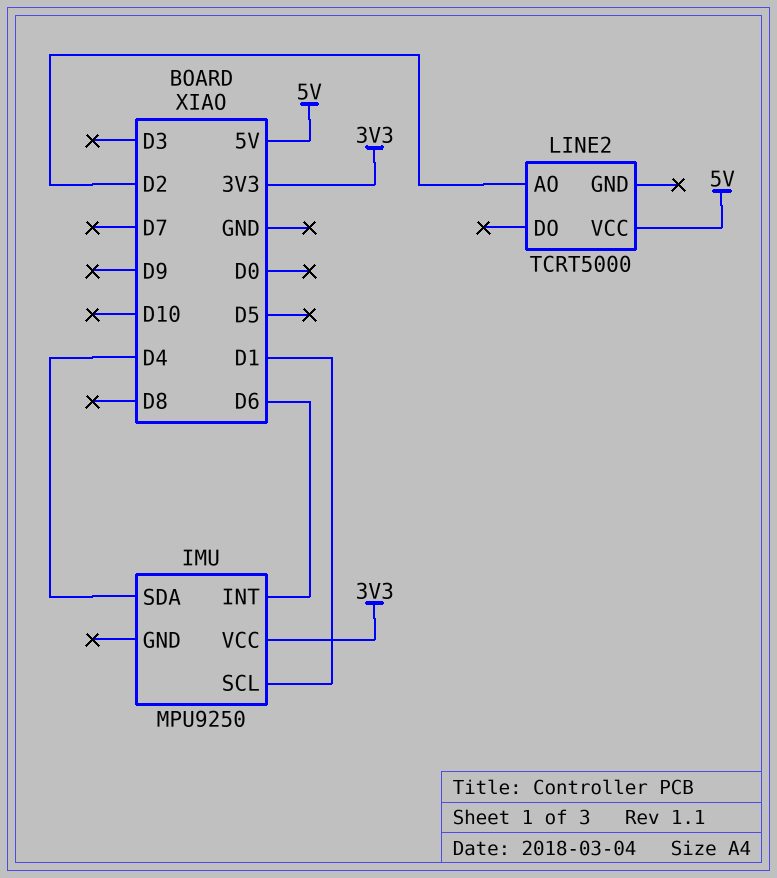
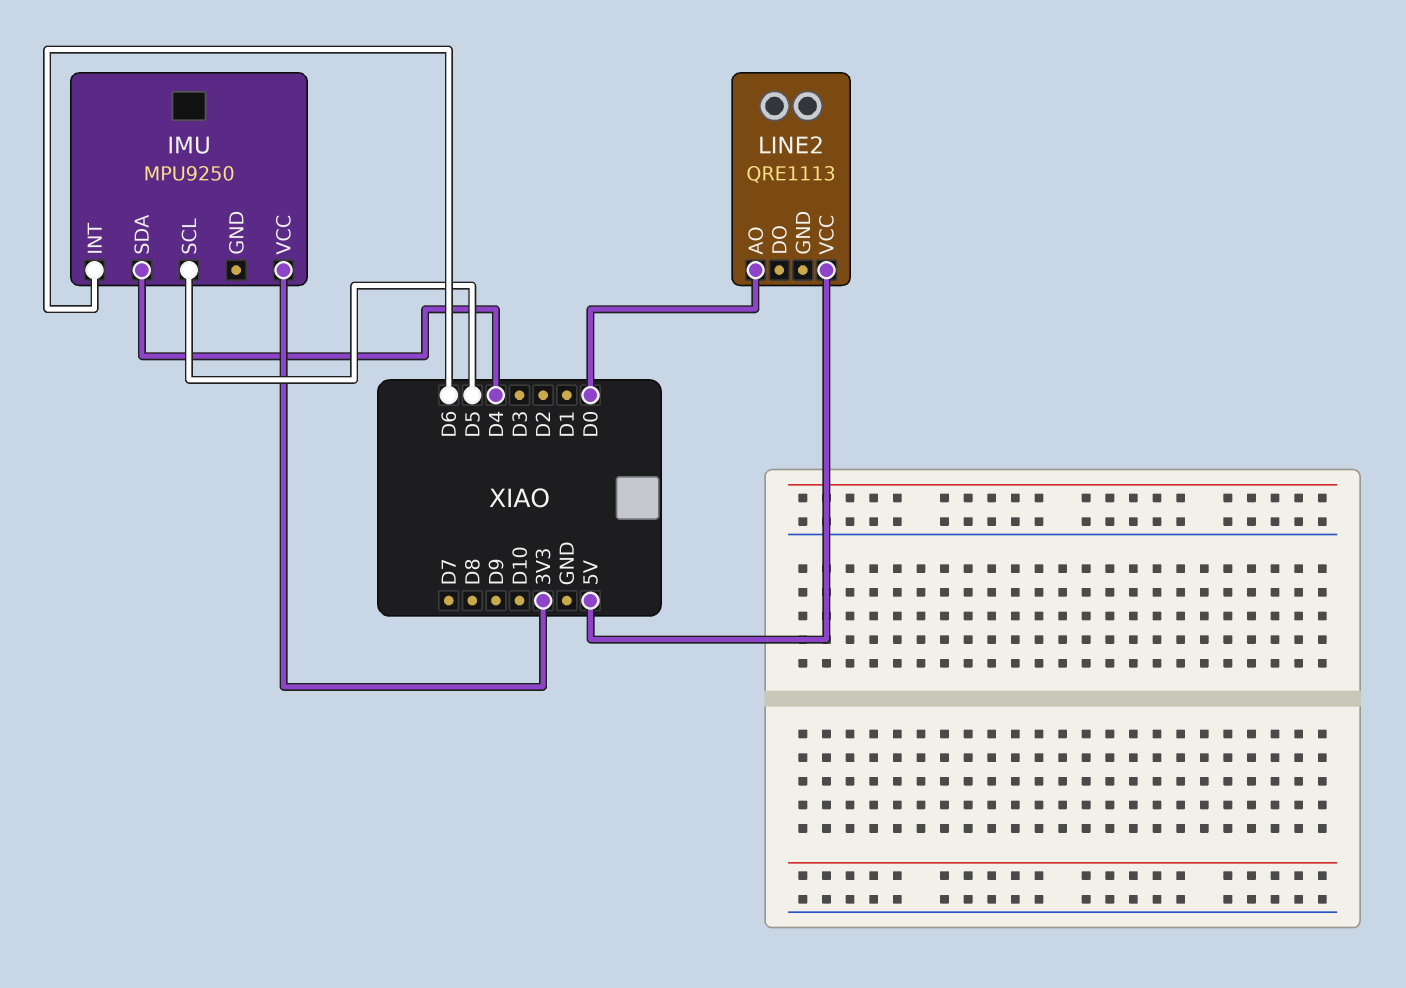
IMU pin SCL: D1 -> D5
LINE2: TCRT5000 -> QRE1113
LINE2 pin AO: D2 -> D0

